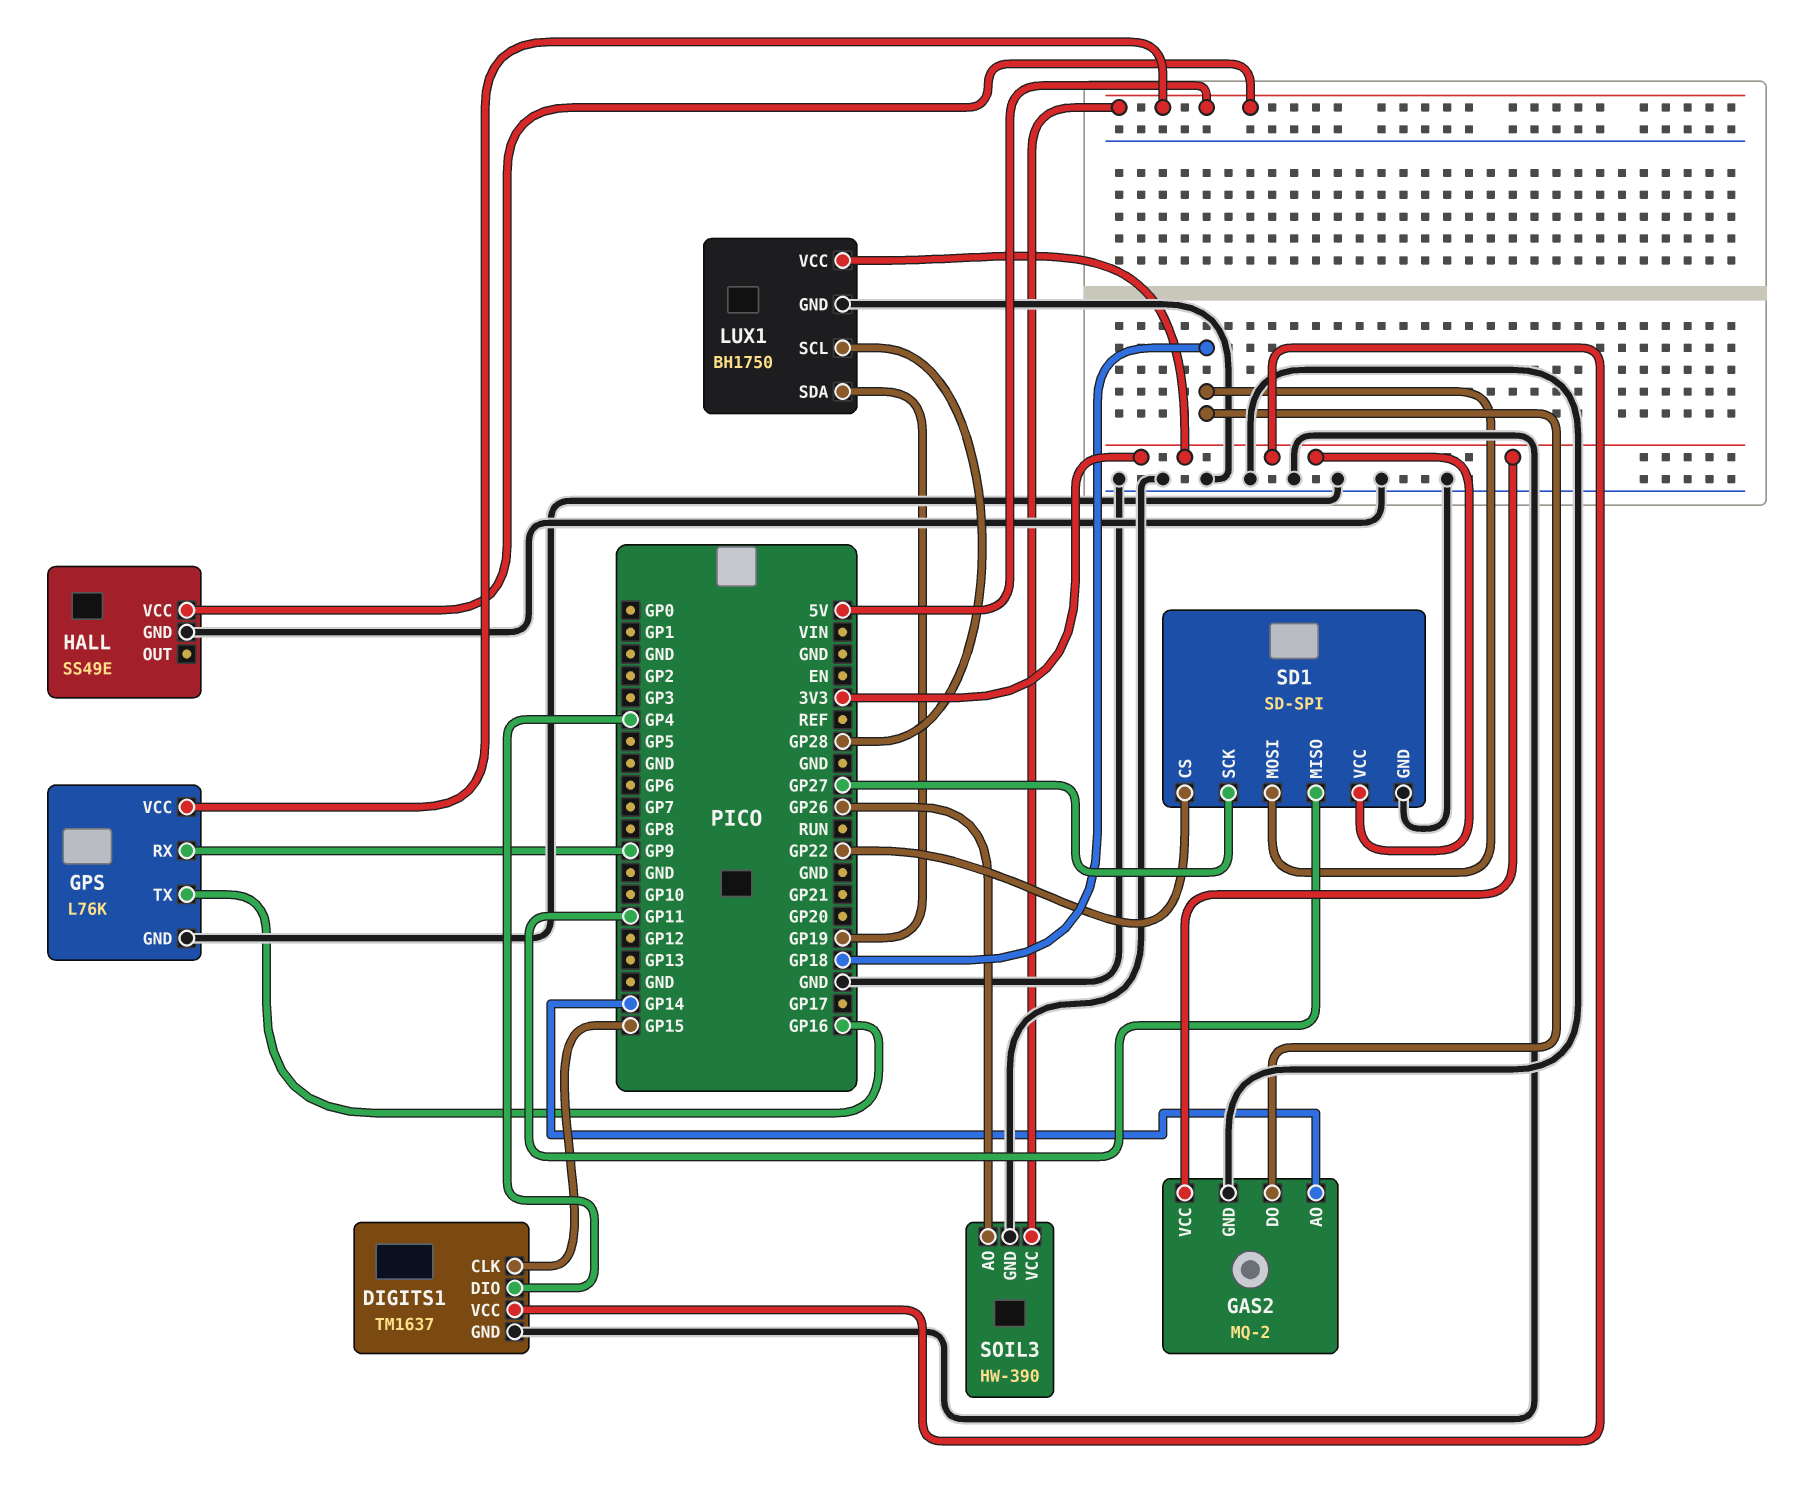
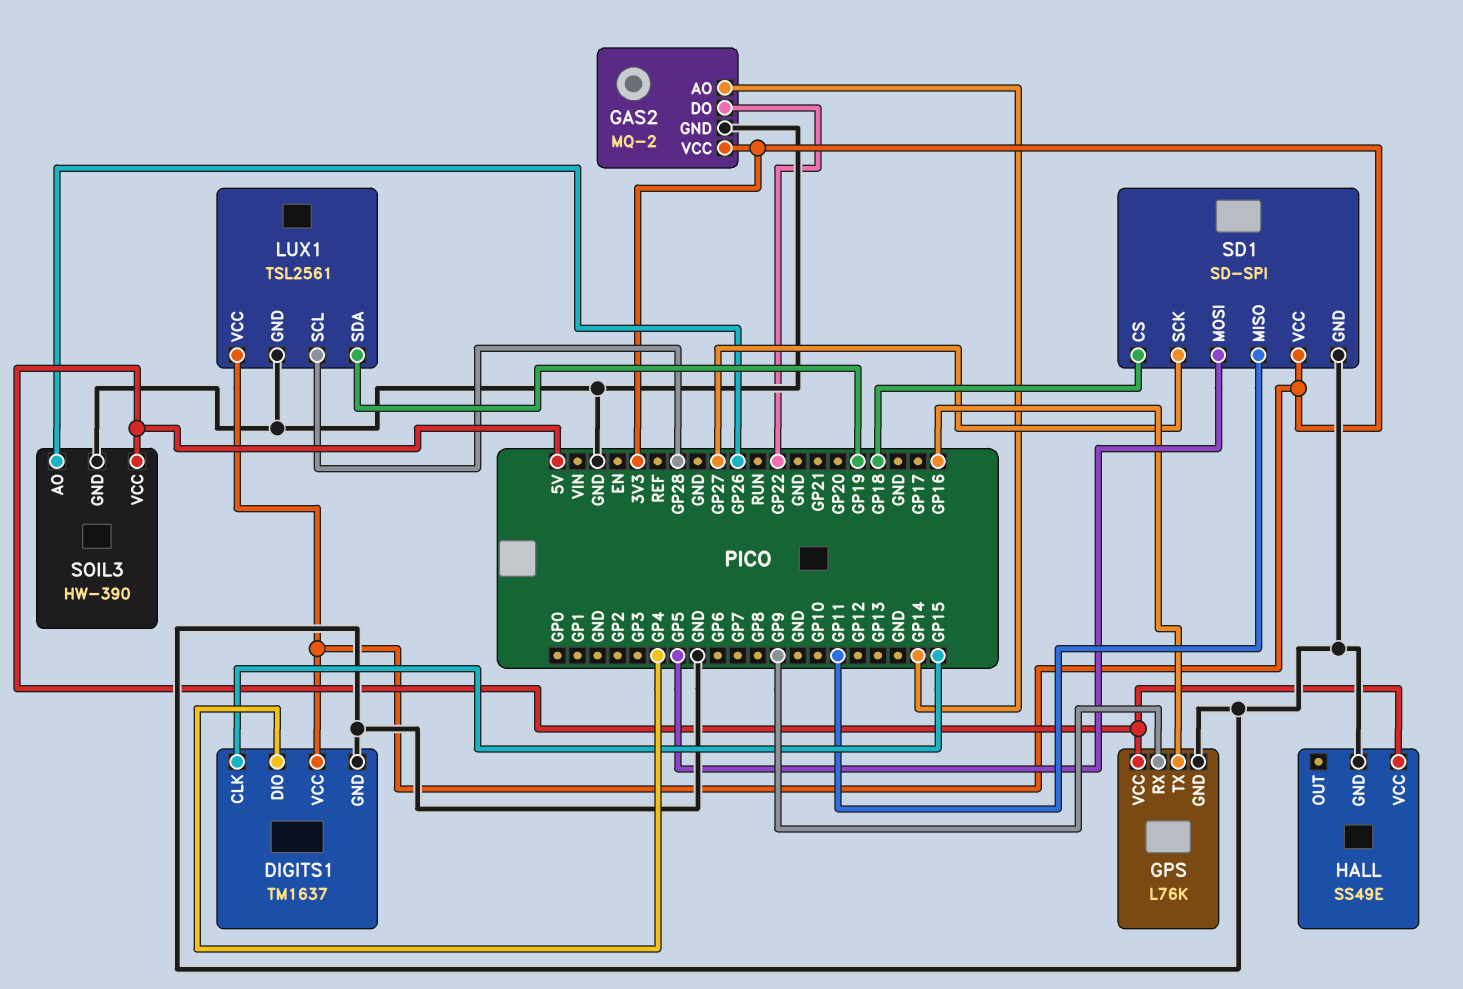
GAS2 pin DO: GP18 -> GP22
LUX1: BH1750 -> TSL2561
SD1 pin CS: GP22 -> GP18
SD1 pin MOSI: GP18 -> GP5

